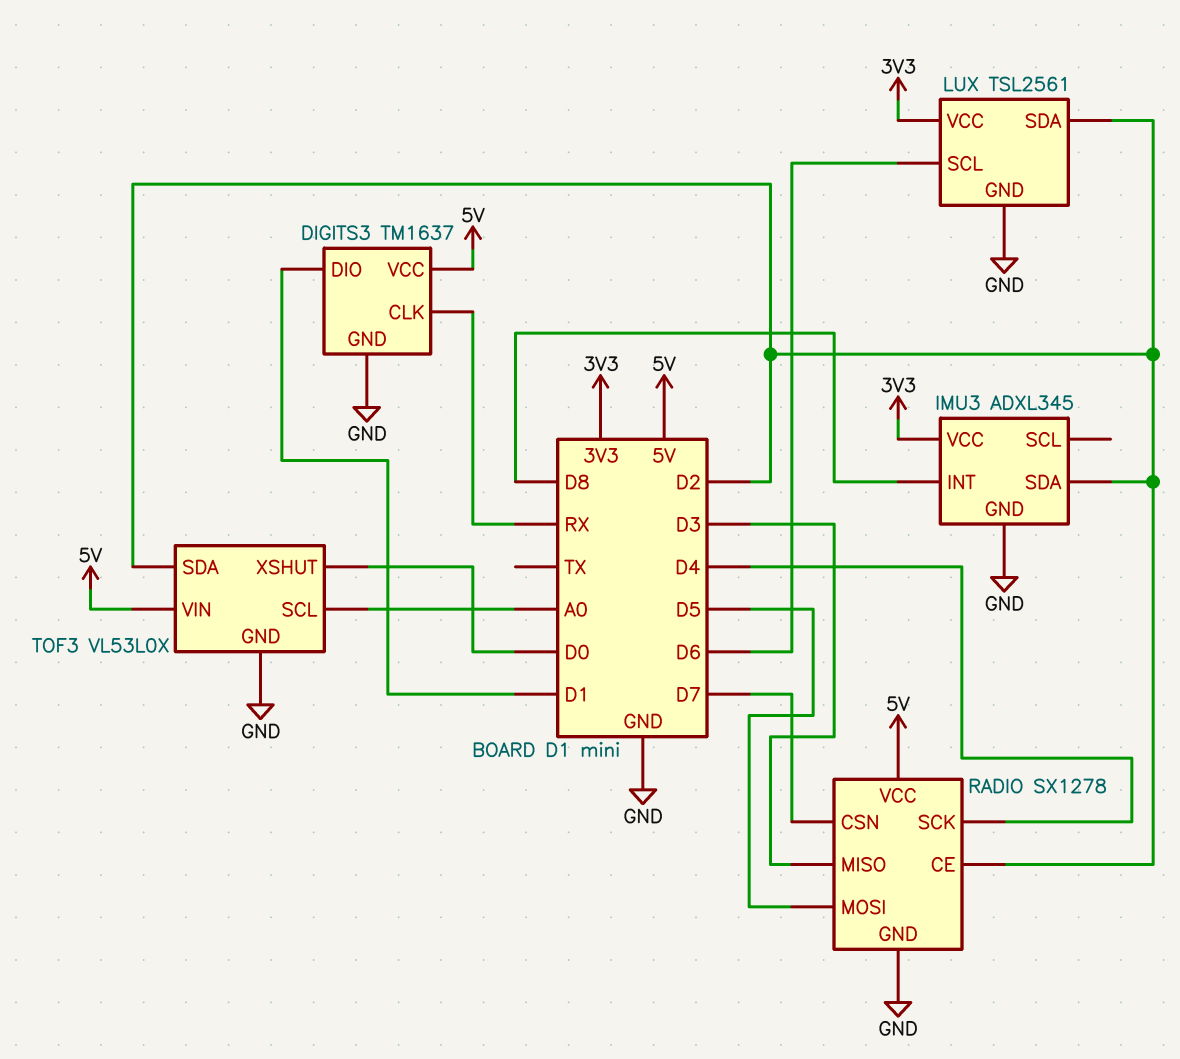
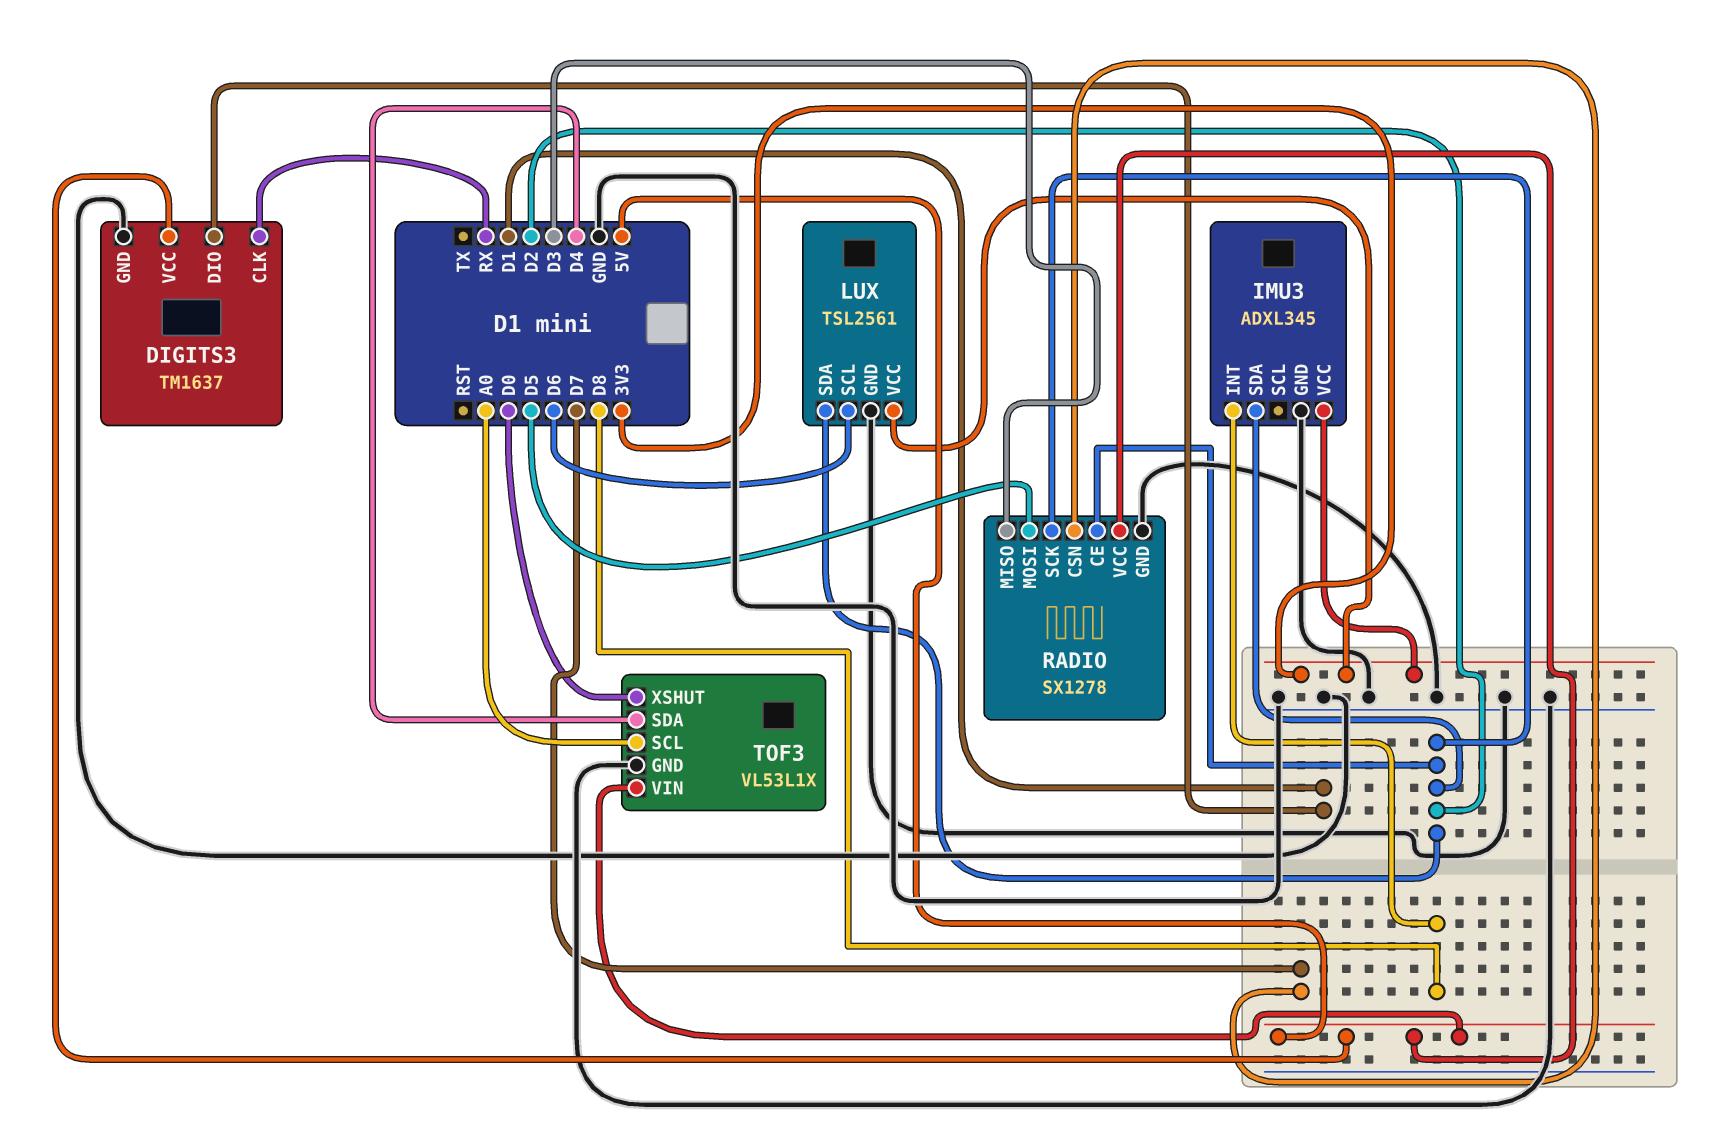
RADIO pin SCK: D4 -> D2
TOF3: VL53L0X -> VL53L1X
TOF3 pin SDA: D2 -> D4

